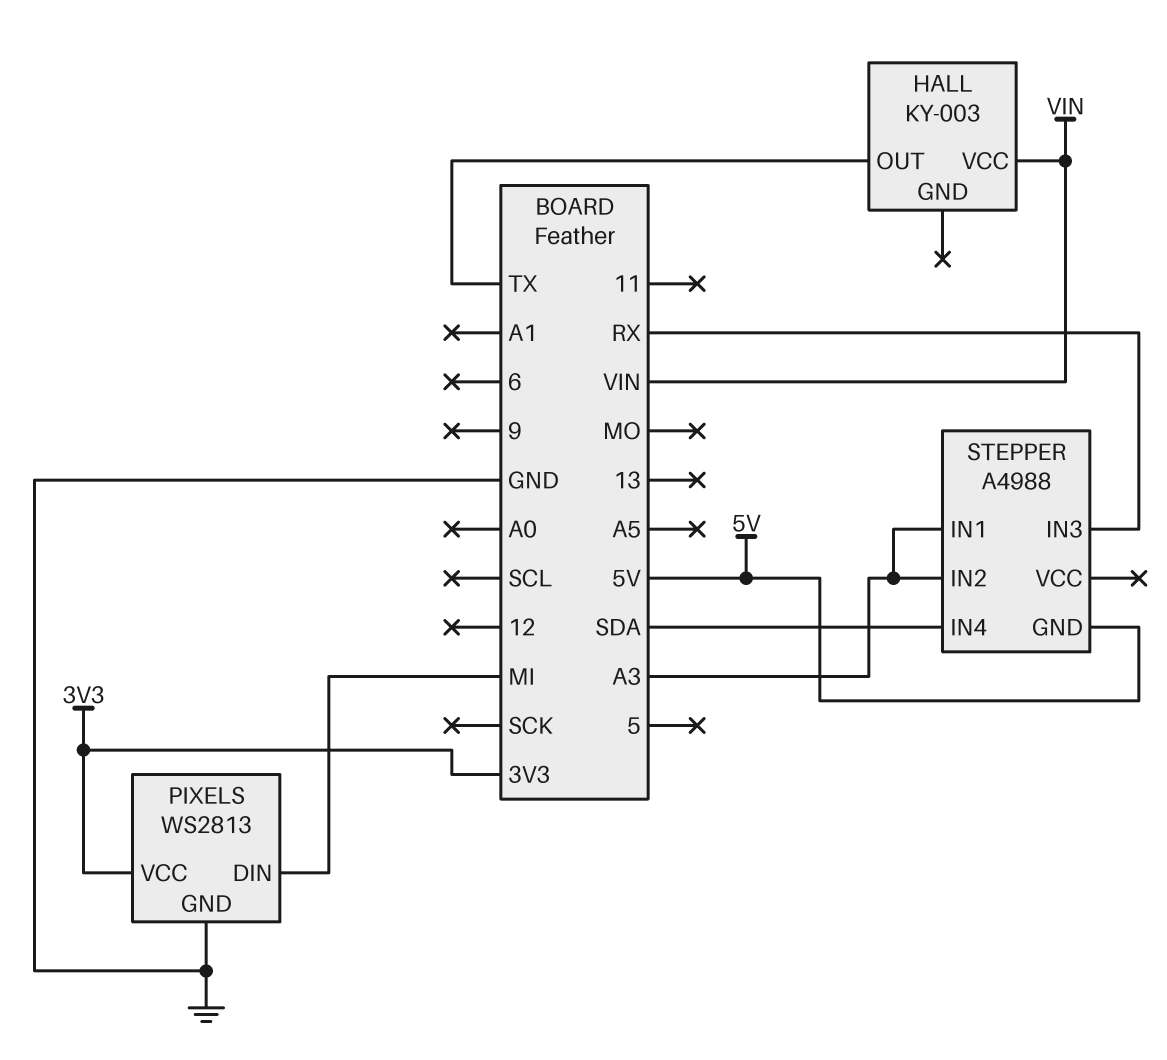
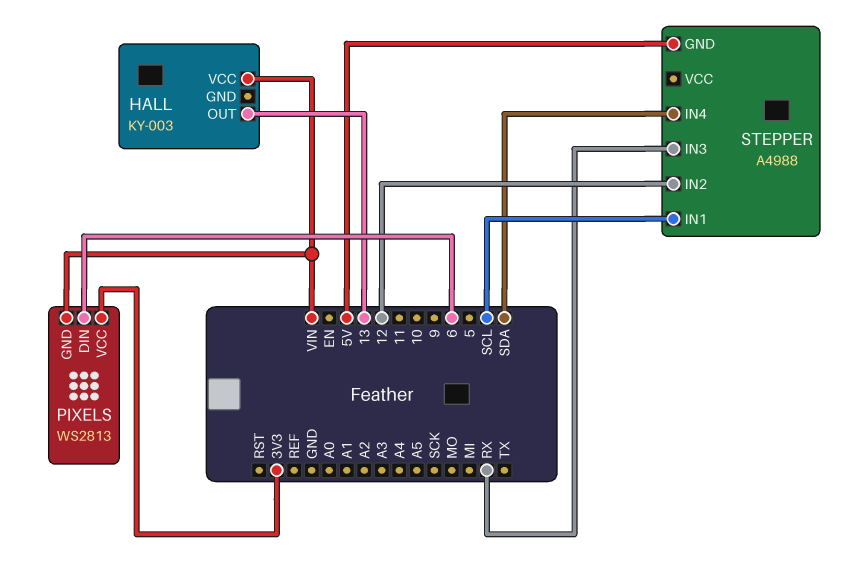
HALL pin OUT: TX -> 13
PIXELS pin DIN: MI -> 6
PIXELS pin GND: GND -> VIN
STEPPER pin IN1: A3 -> SCL
STEPPER pin IN2: A3 -> 12

